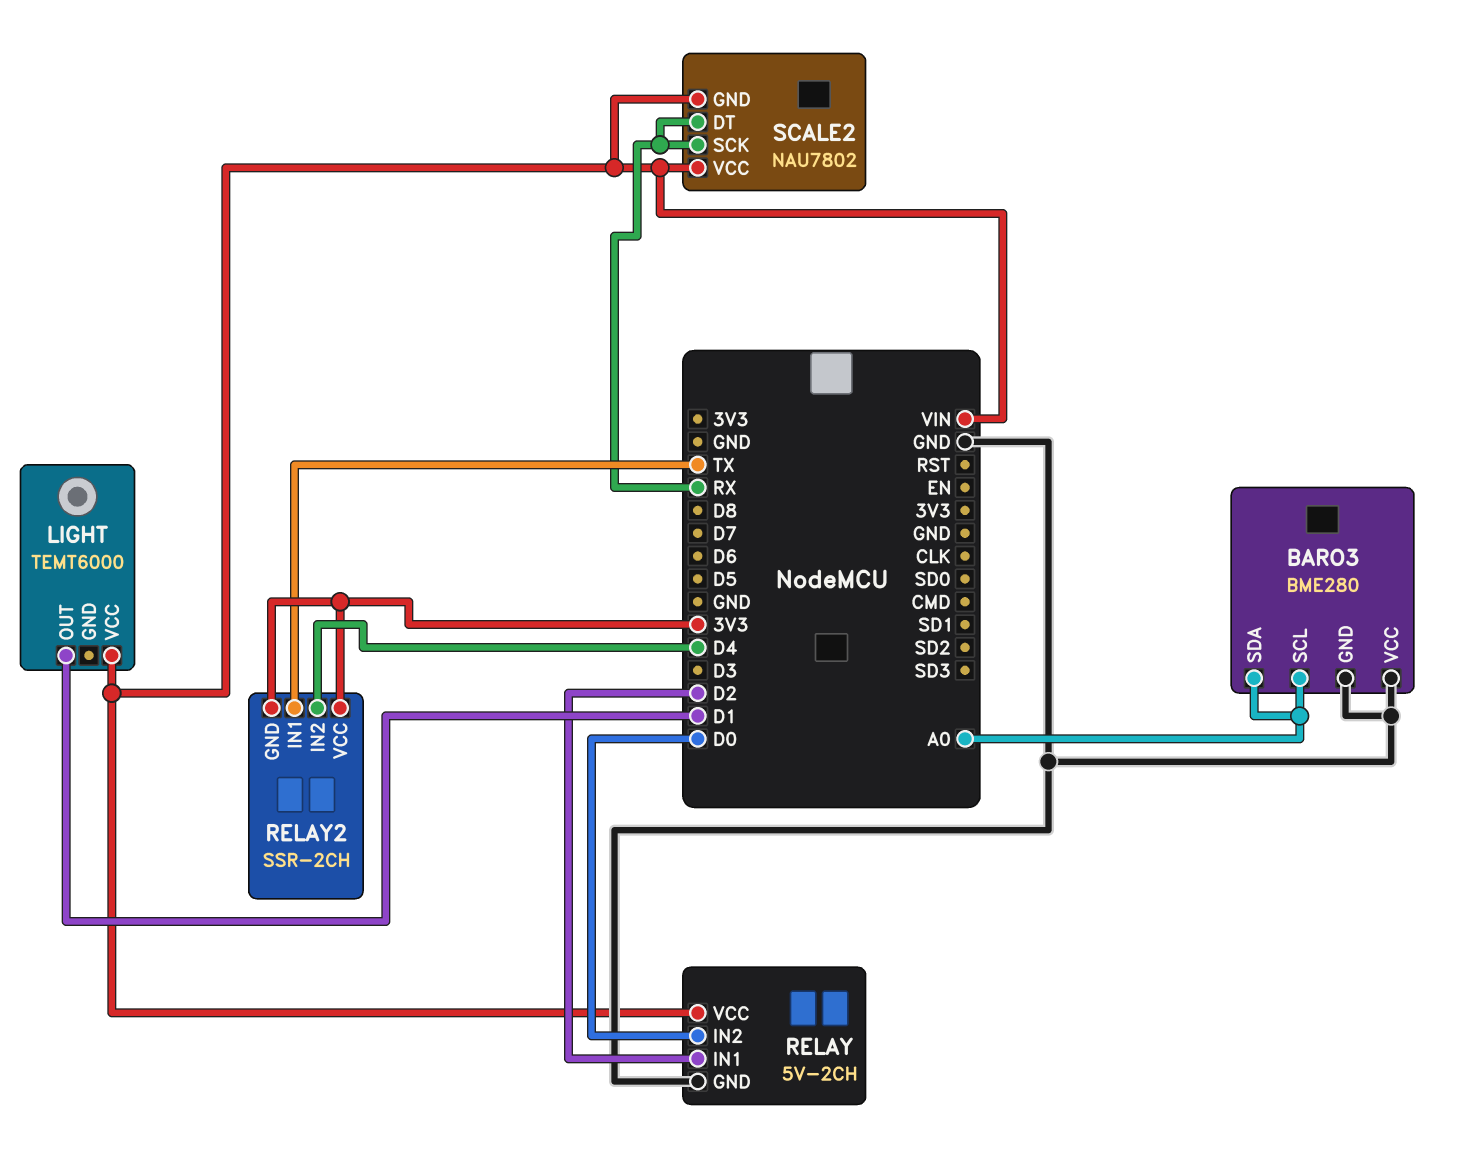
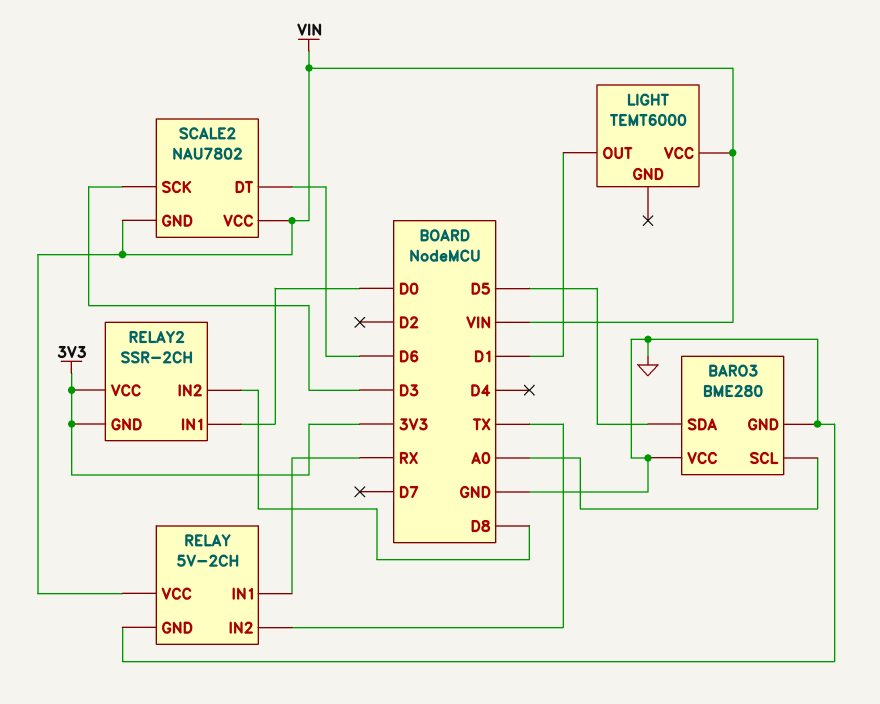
BARO3 pin SDA: A0 -> D5
RELAY pin IN1: D2 -> RX
RELAY pin IN2: D0 -> TX
RELAY2 pin IN1: TX -> D0
RELAY2 pin IN2: D4 -> D8
SCALE2 pin DT: RX -> D6
SCALE2 pin SCK: RX -> D3

